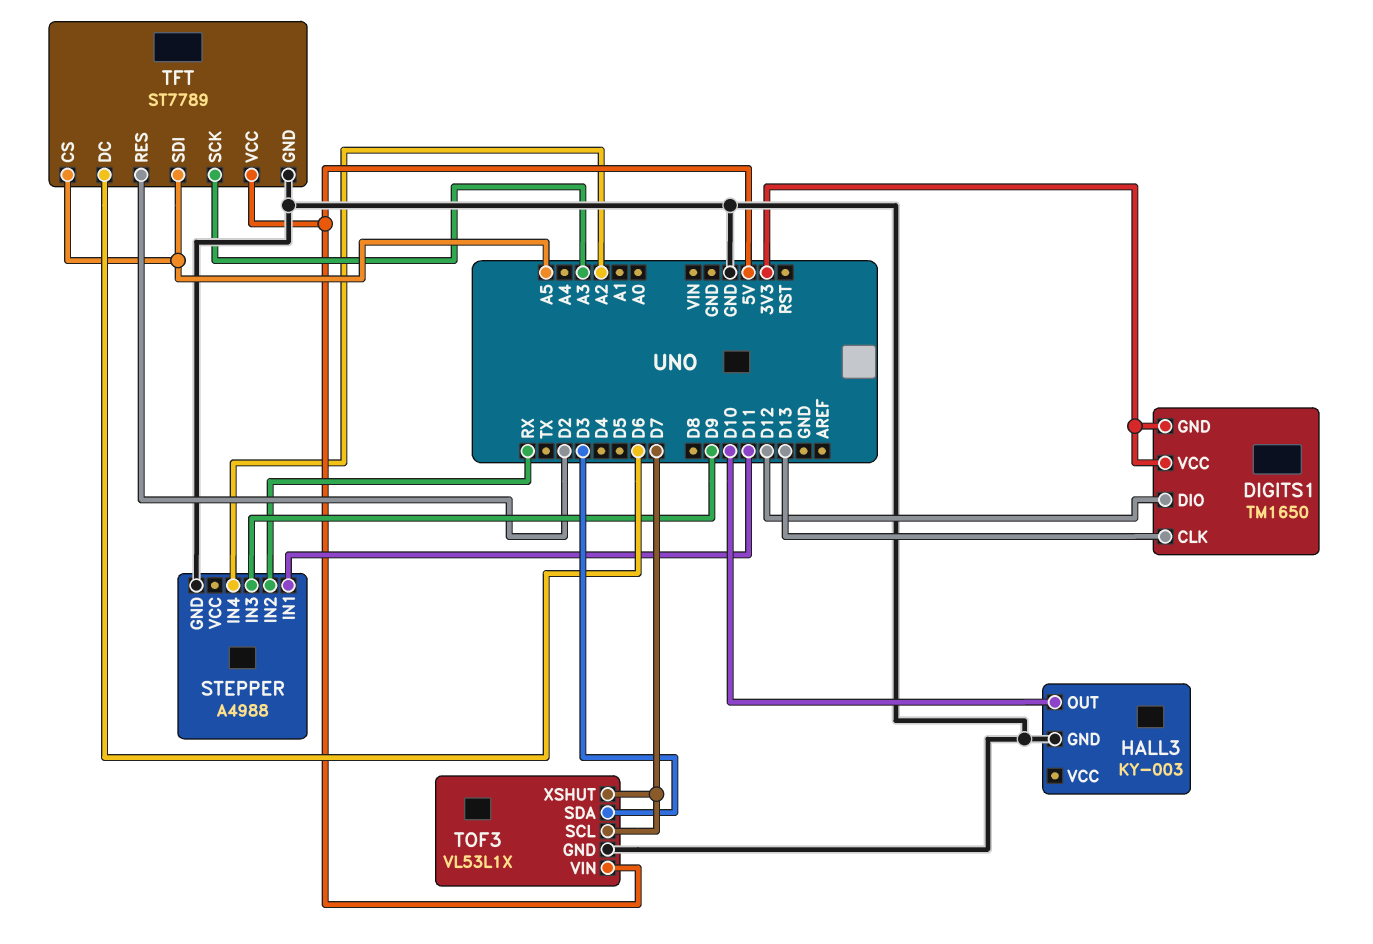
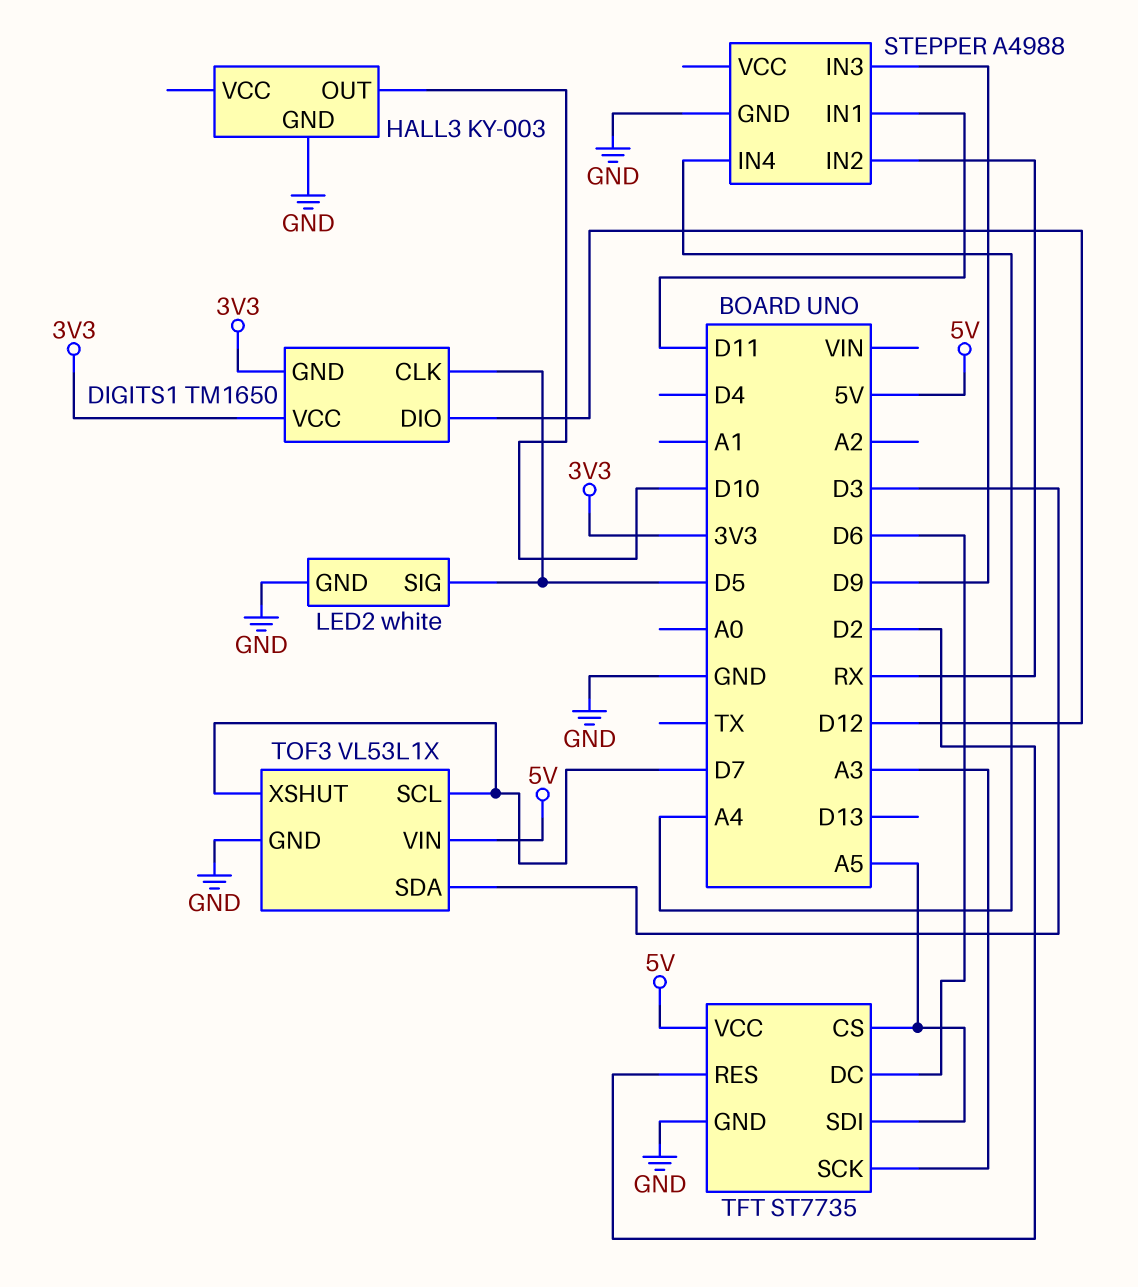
DIGITS1 pin CLK: D13 -> D5
LED2: none -> white
LED2 pin GND: none -> GND
LED2 pin SIG: none -> D5
STEPPER pin IN4: A2 -> A4
TFT: ST7789 -> ST7735

